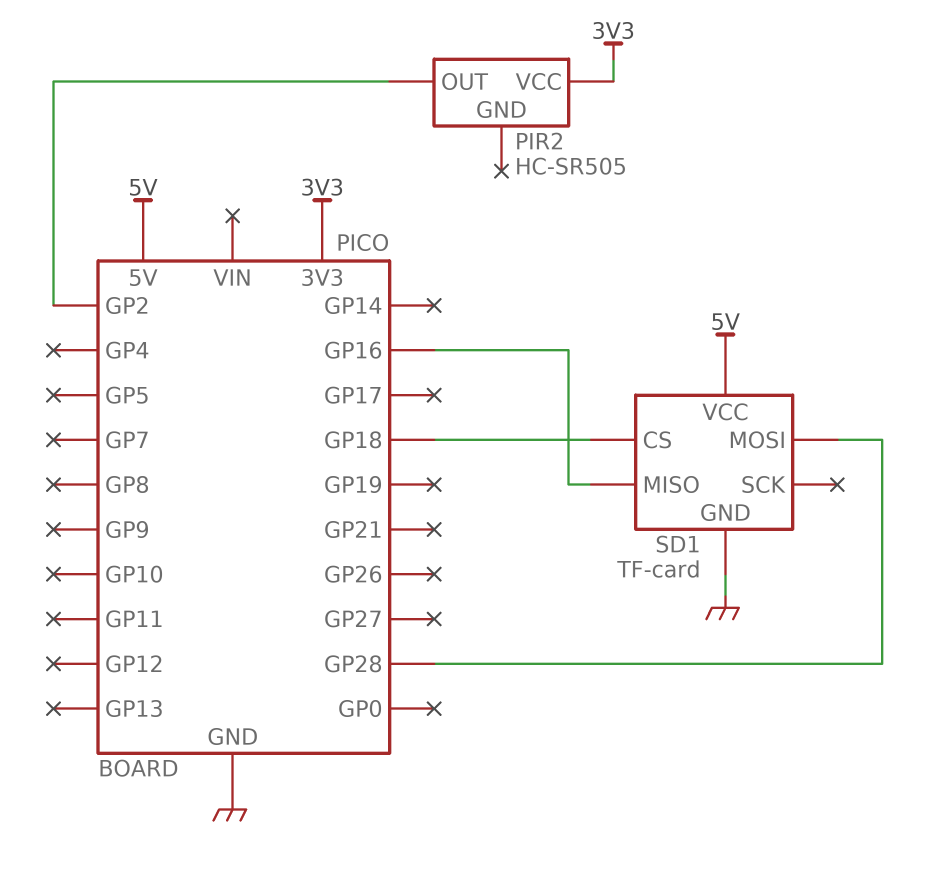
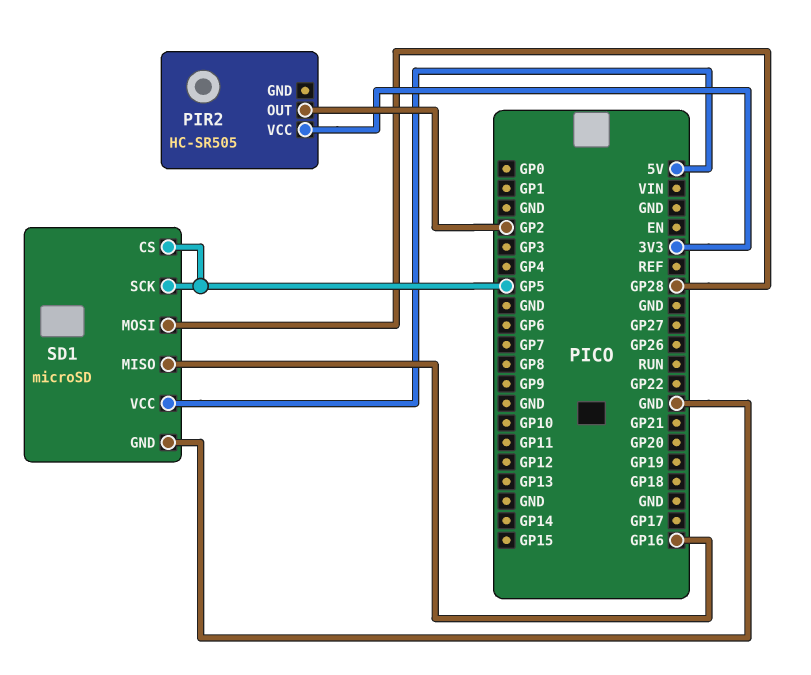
SD1: TF-card -> microSD
SD1 pin CS: GP18 -> GP5
SD1 pin SCK: none -> GP5

